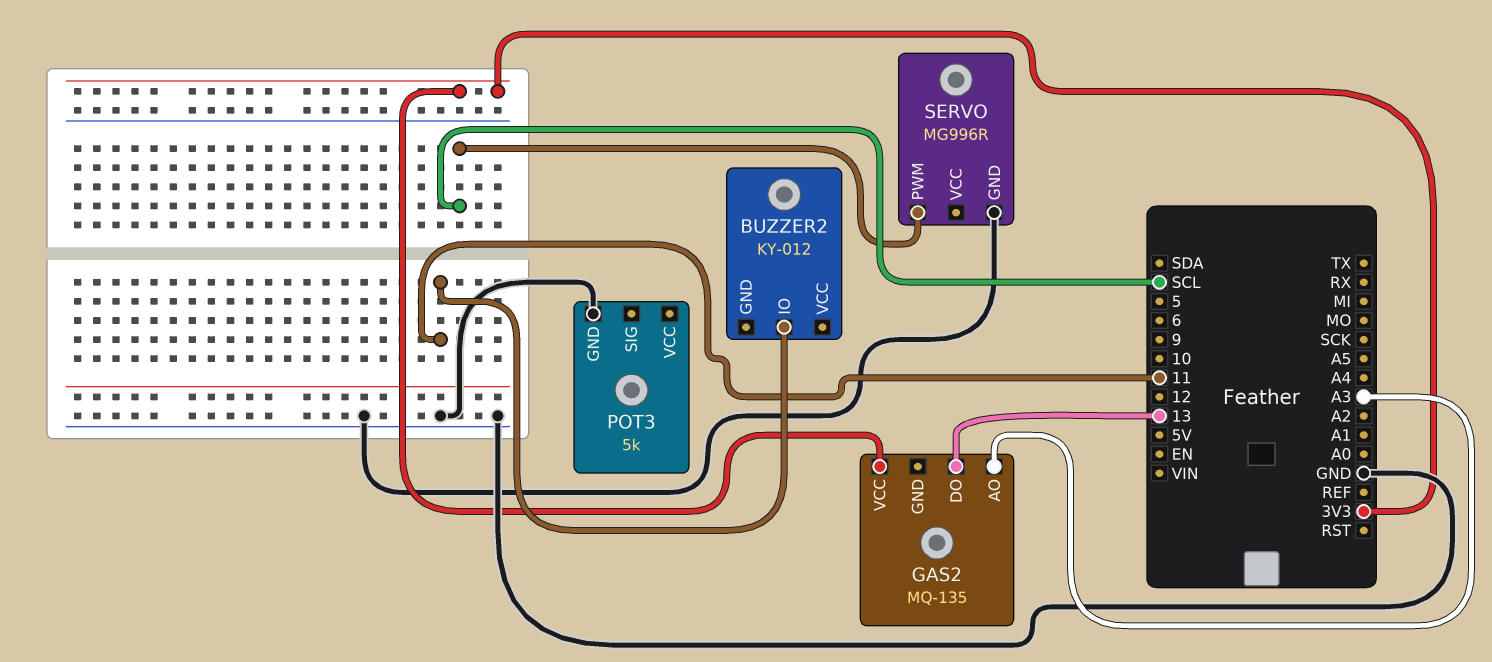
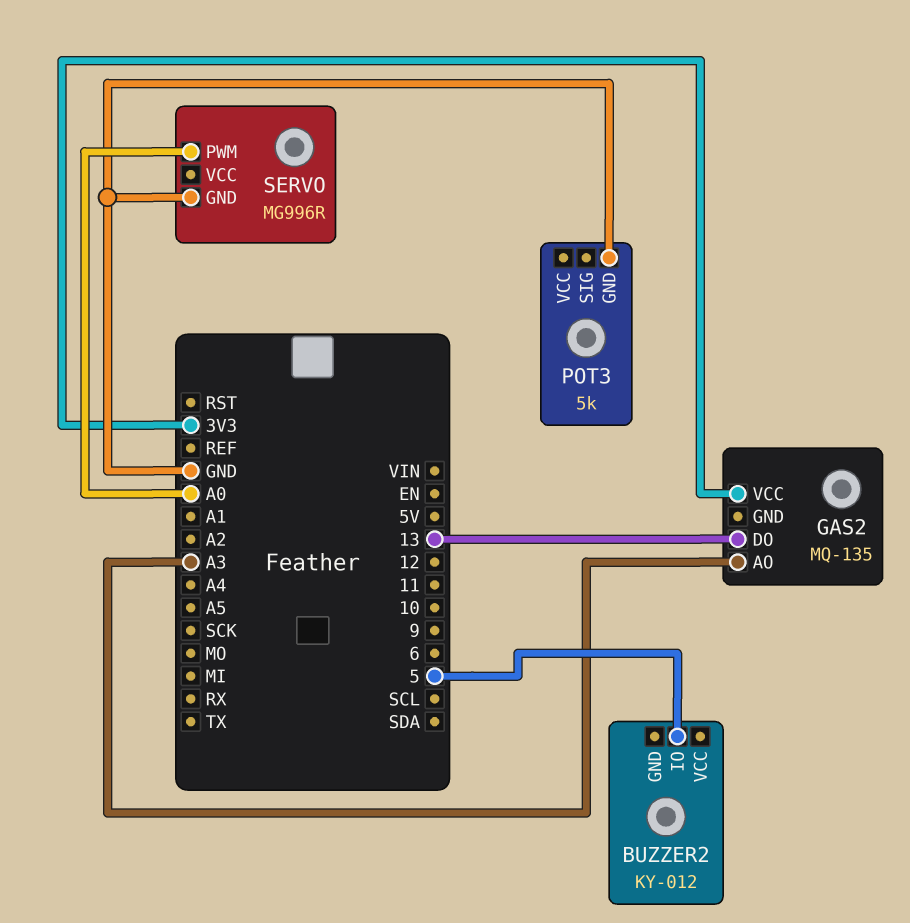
BUZZER2 pin IO: 11 -> 5
SERVO pin PWM: SCL -> A0

